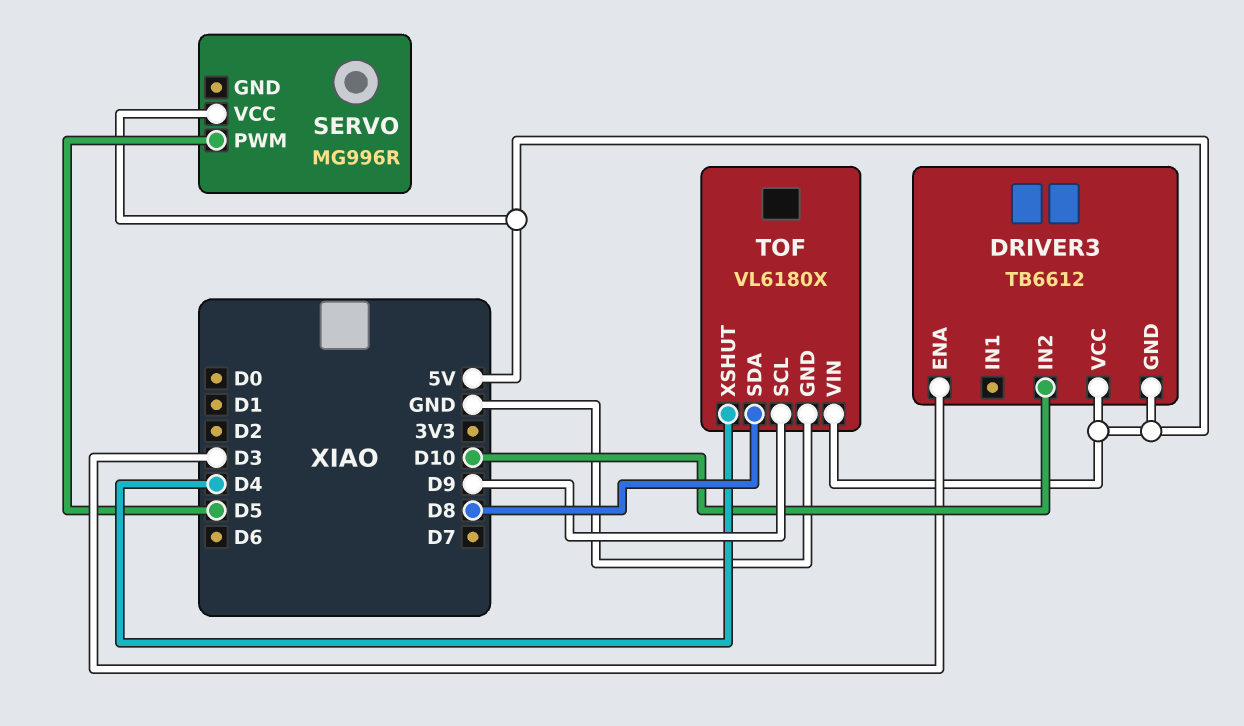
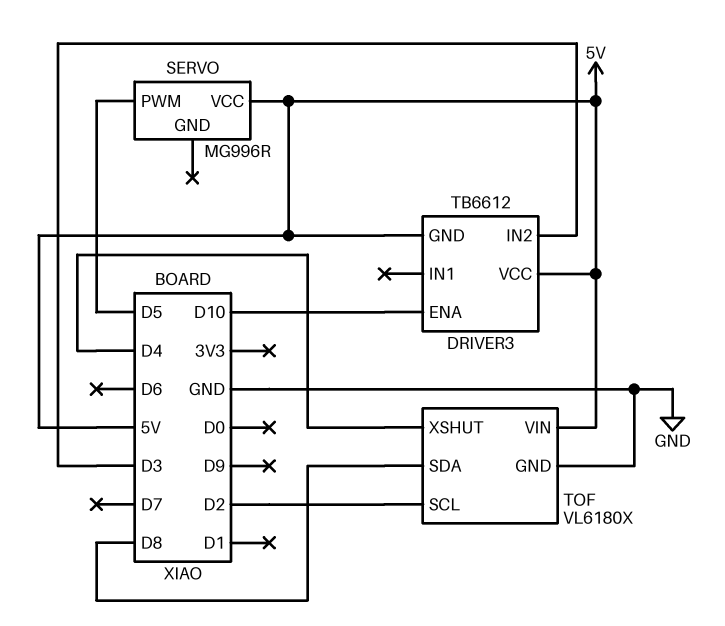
DRIVER3 pin ENA: D3 -> D10
DRIVER3 pin IN2: D10 -> D3
TOF pin SCL: D9 -> D2

